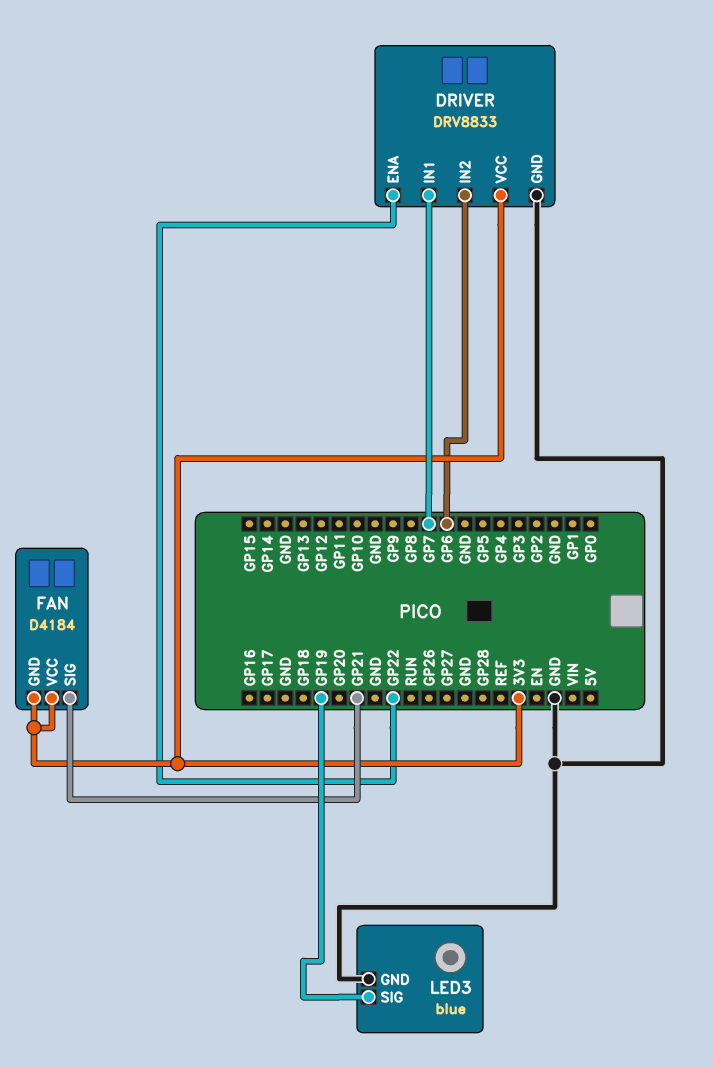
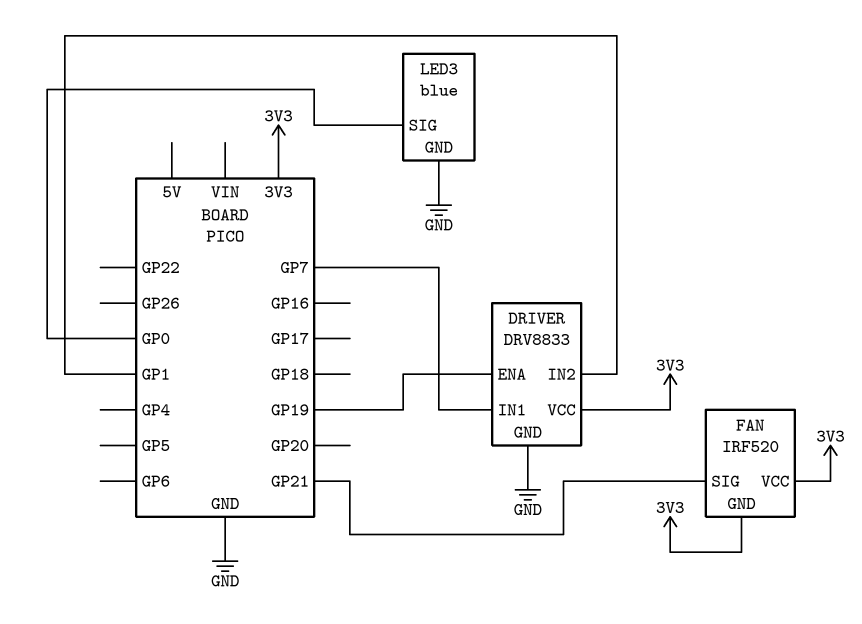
DRIVER pin ENA: GP22 -> GP19
DRIVER pin IN2: GP6 -> GP1
FAN: D4184 -> IRF520
LED3 pin SIG: GP19 -> GP0

